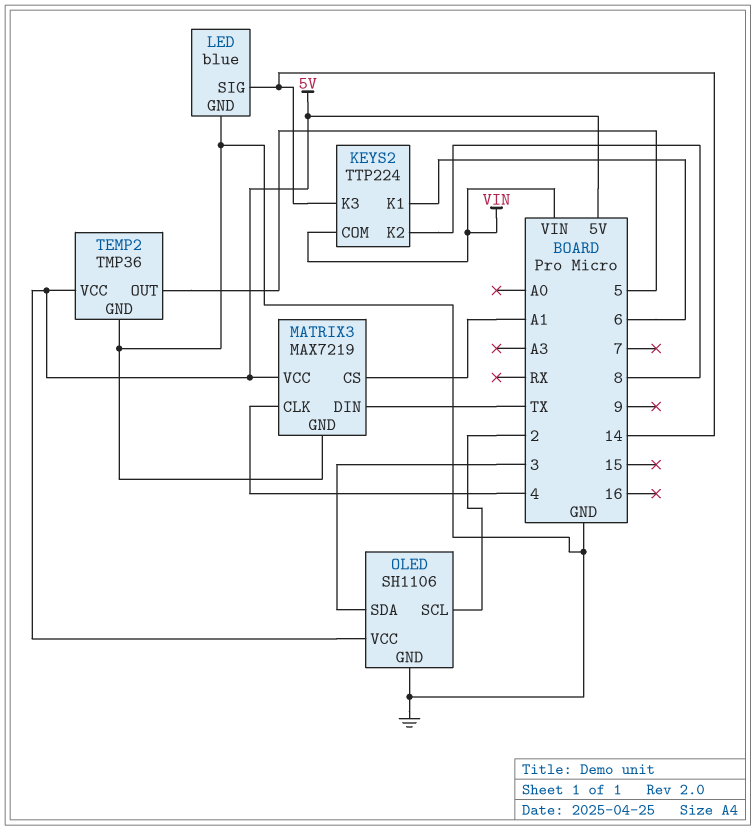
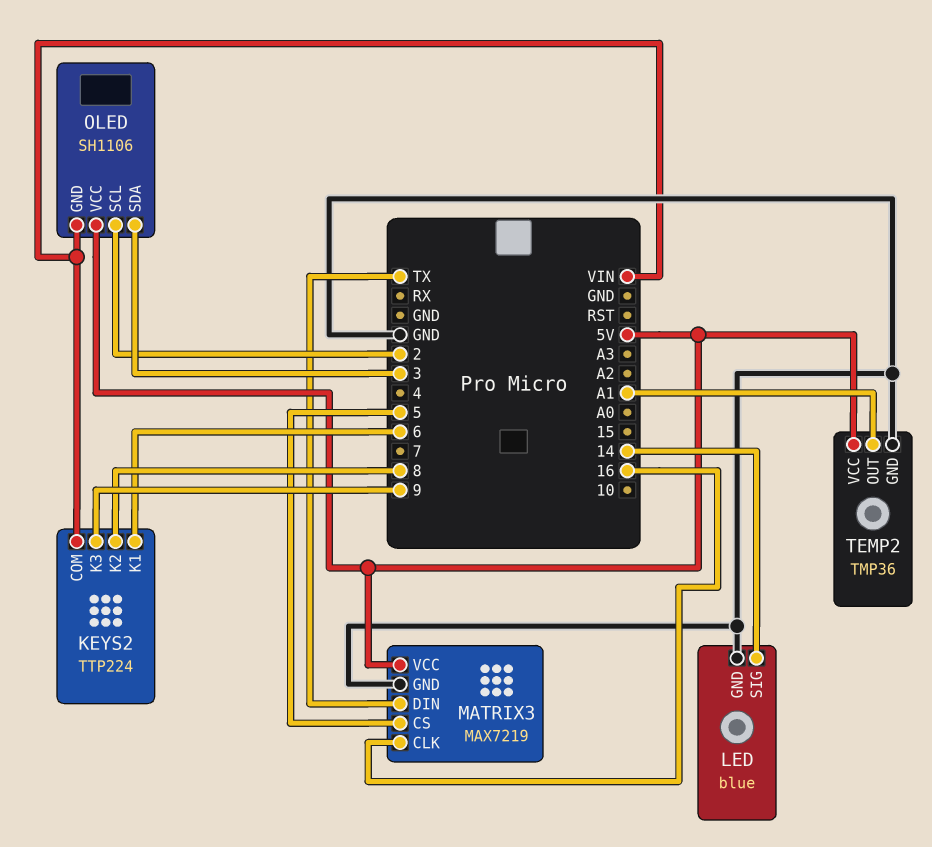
KEYS2 pin K3: 14 -> 9
MATRIX3 pin CLK: 4 -> 16
MATRIX3 pin CS: A1 -> 5
OLED pin GND: GND -> VIN
TEMP2 pin OUT: 5 -> A1

